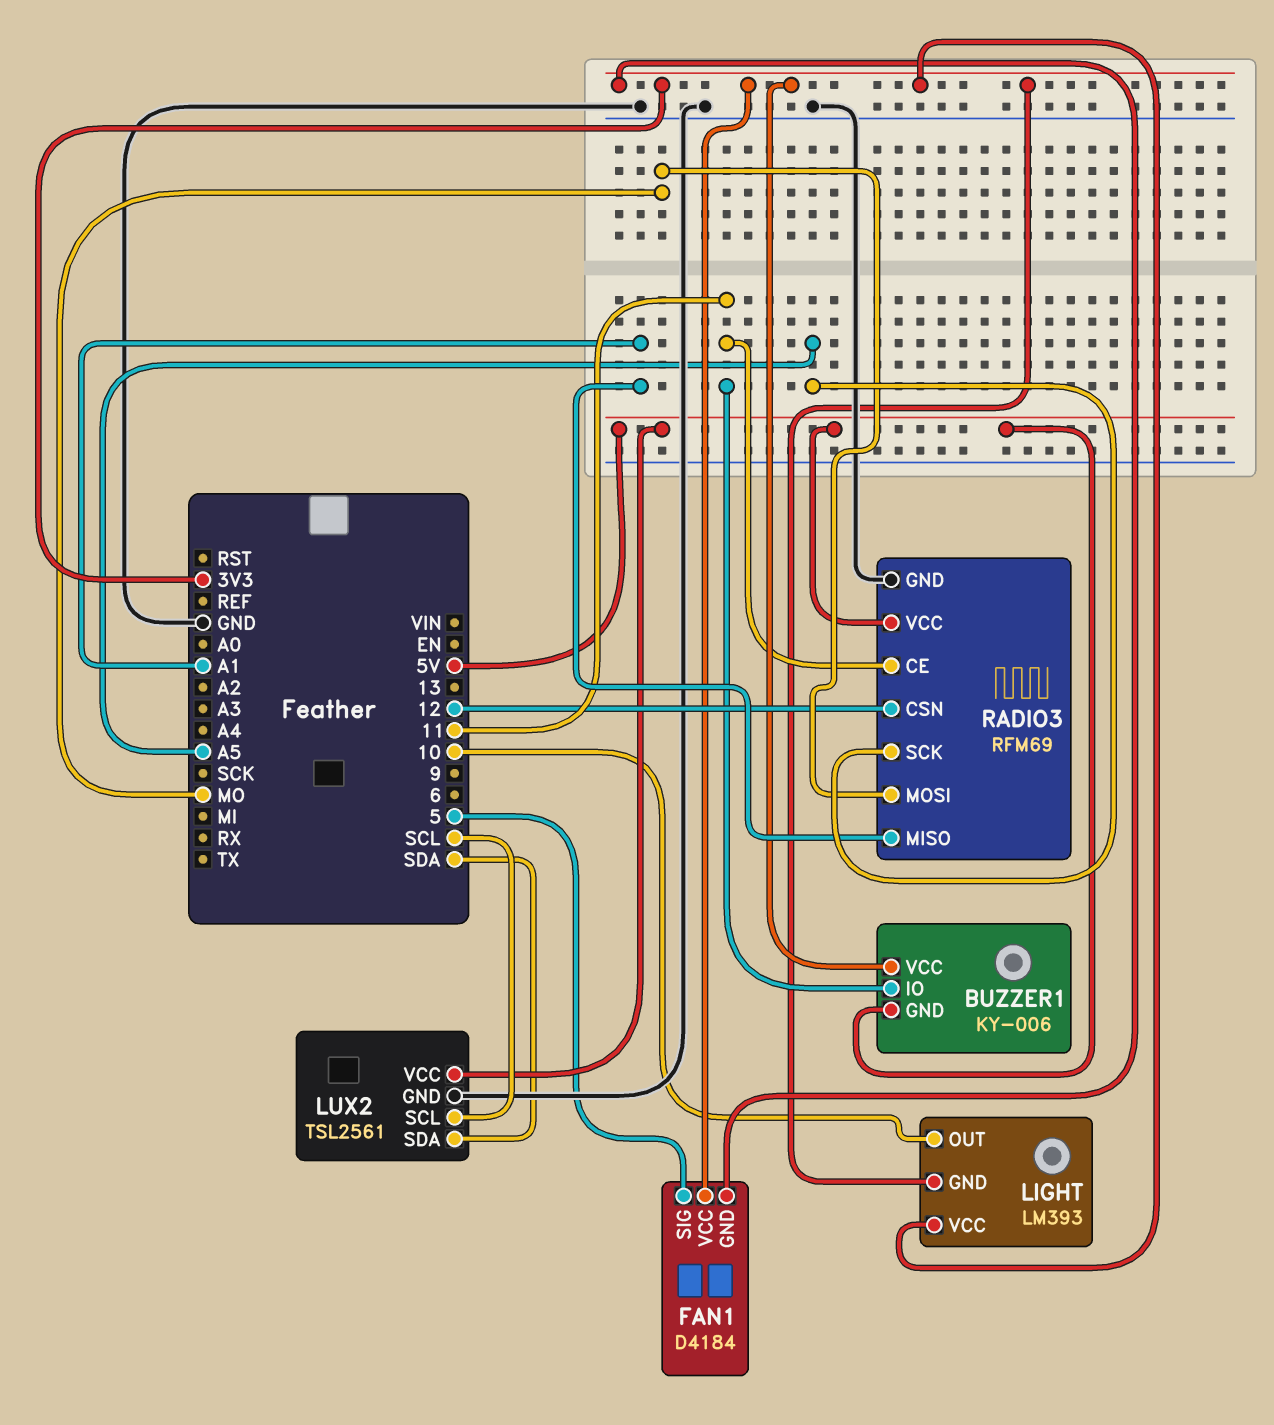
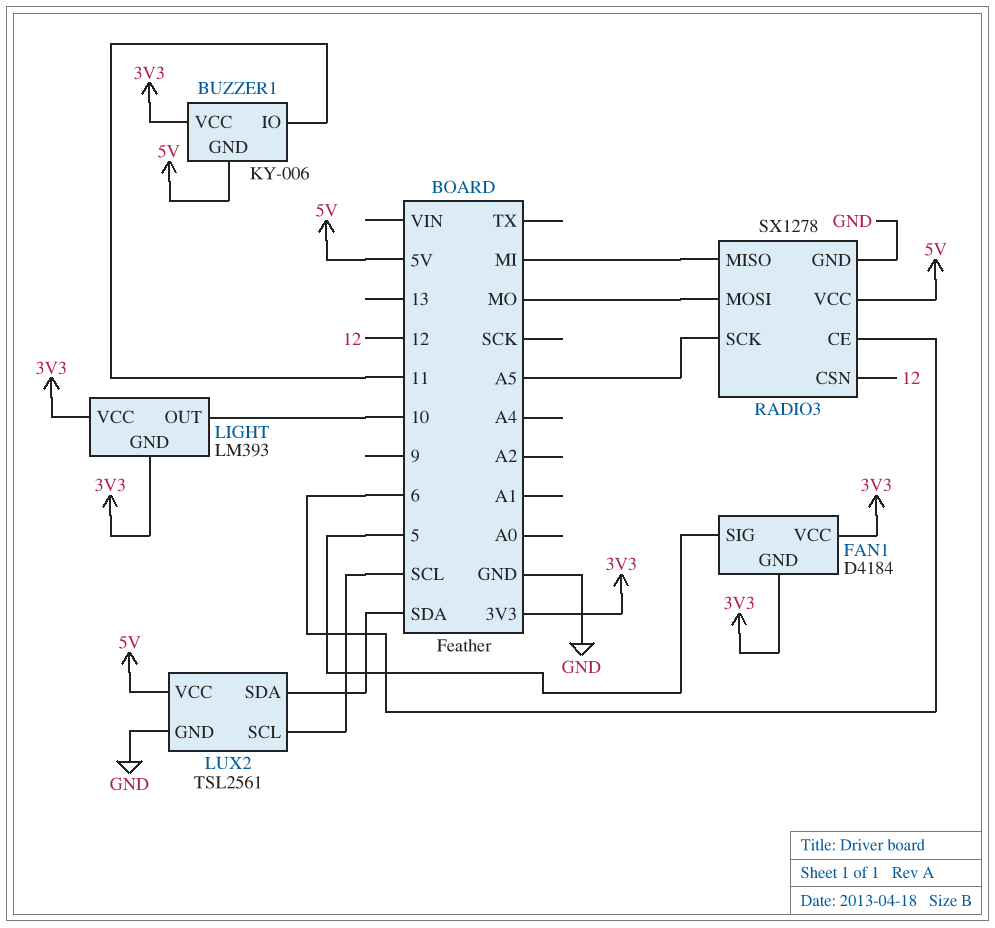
RADIO3: RFM69 -> SX1278
RADIO3 pin CE: 11 -> 6
RADIO3 pin MISO: A1 -> MI

